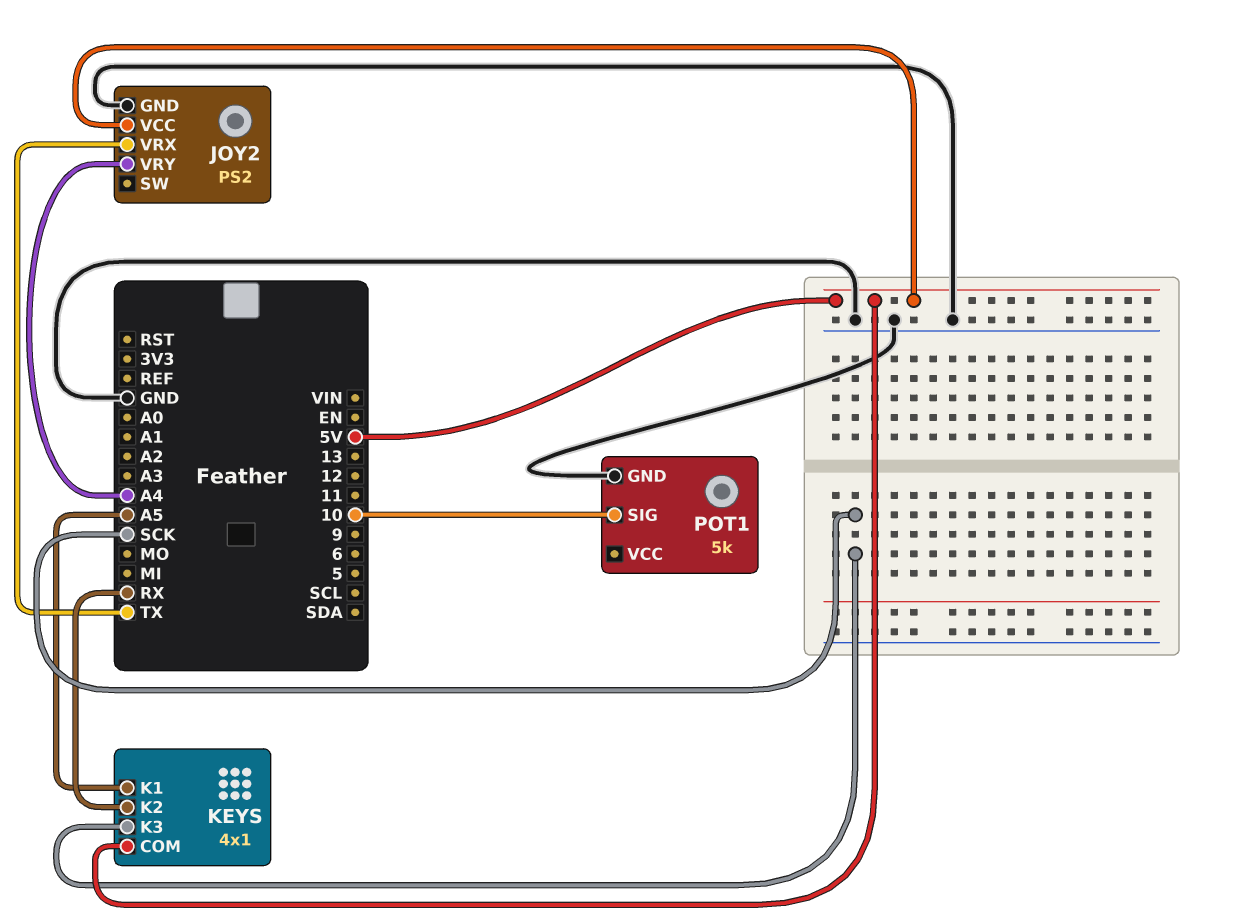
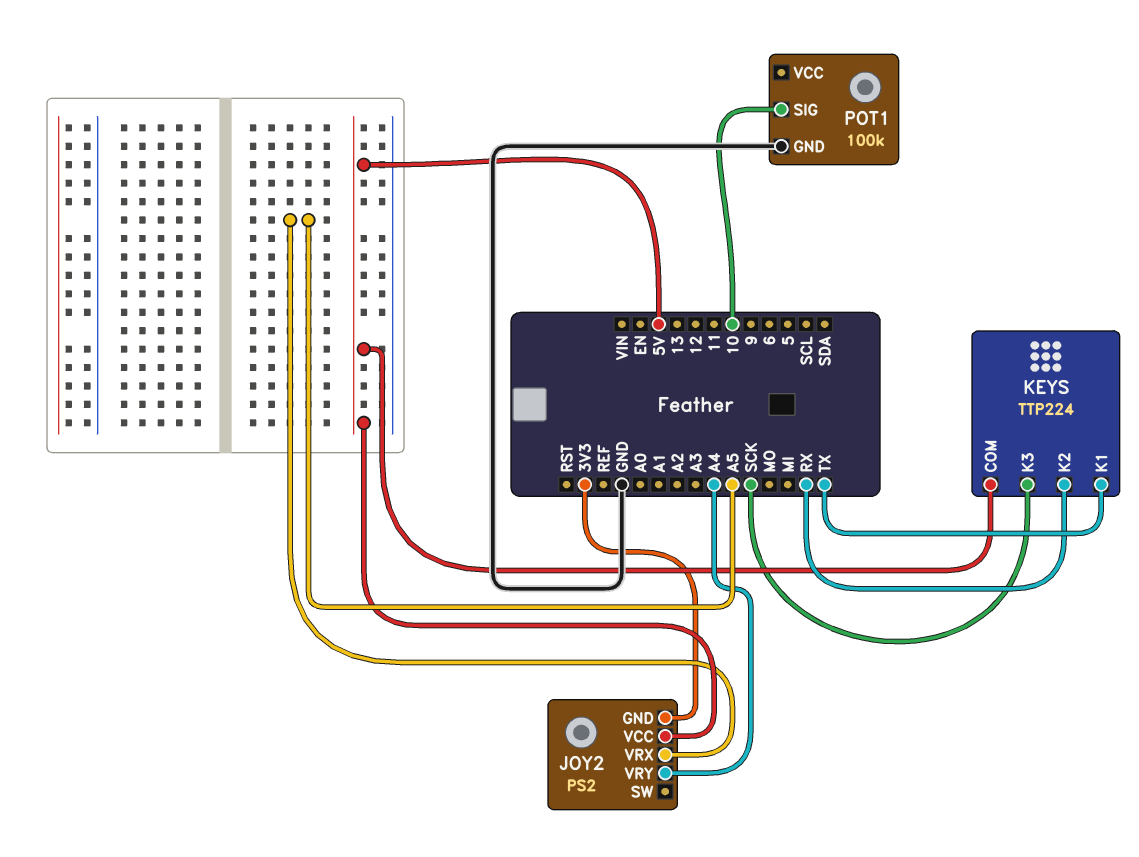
JOY2 pin GND: GND -> 3V3
JOY2 pin VRX: TX -> A5
KEYS: 4x1 -> TTP224
KEYS pin K1: A5 -> TX
POT1: 5k -> 100k

